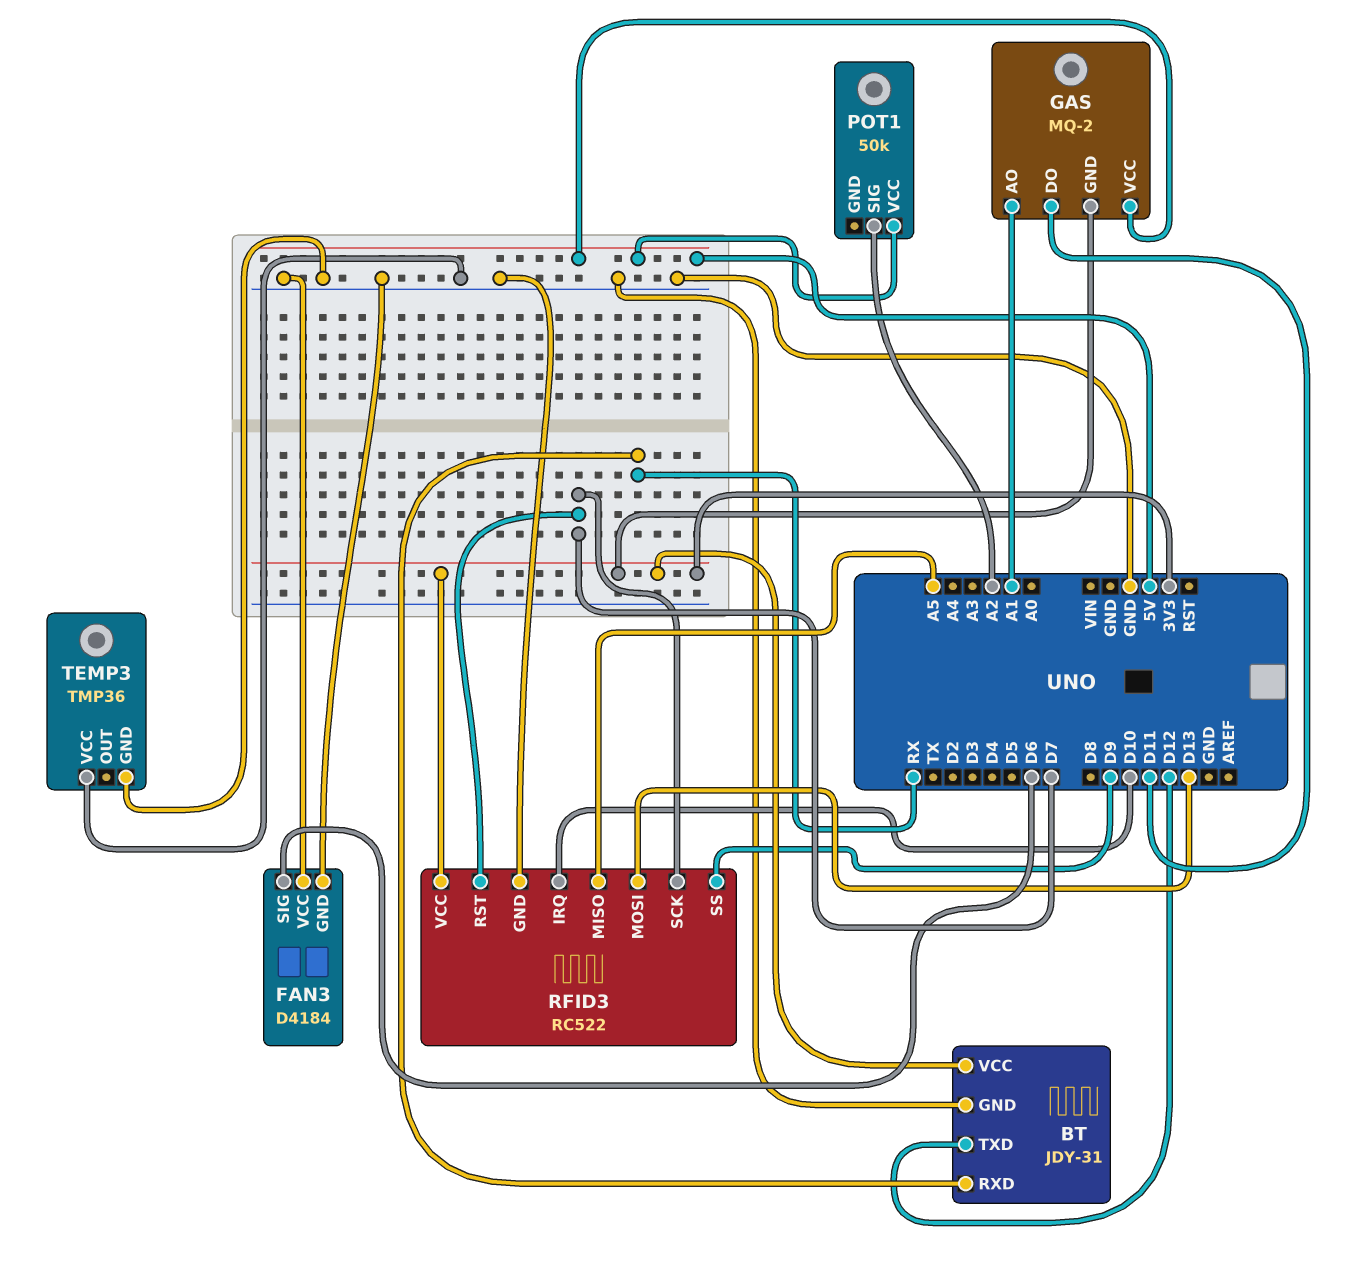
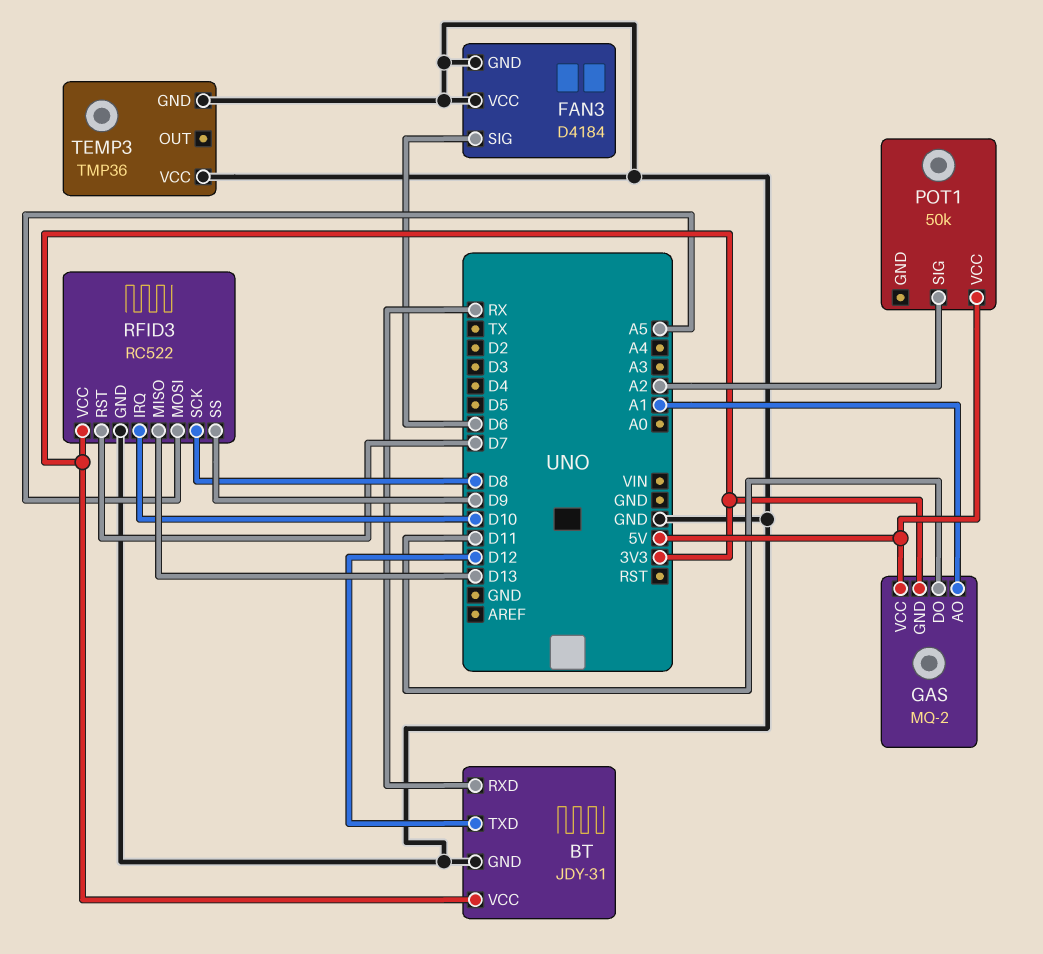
RFID3 pin MISO: A5 -> D13
RFID3 pin MOSI: D13 -> A5
RFID3 pin SCK: D7 -> D8

